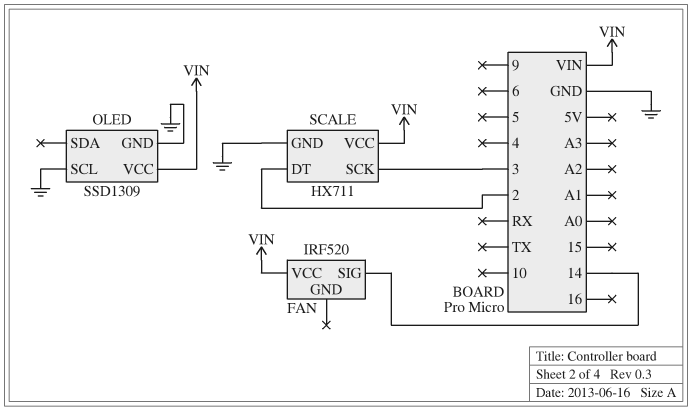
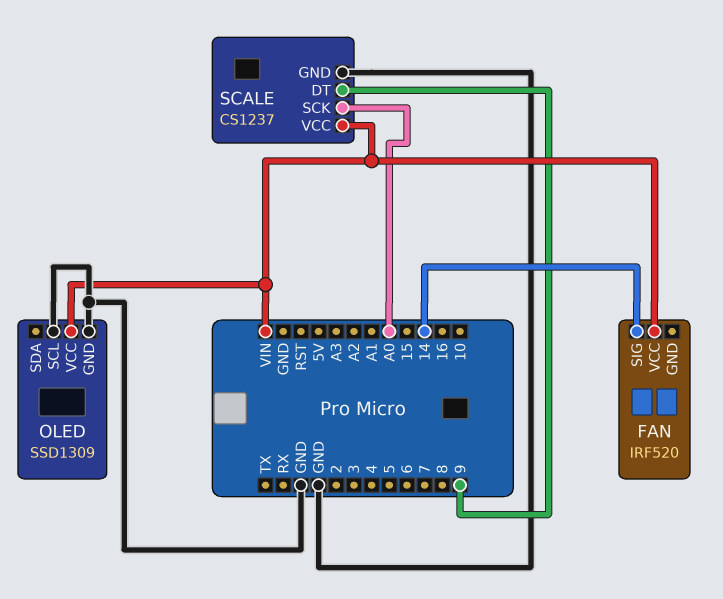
SCALE: HX711 -> CS1237
SCALE pin DT: 2 -> 9
SCALE pin SCK: 3 -> A0

